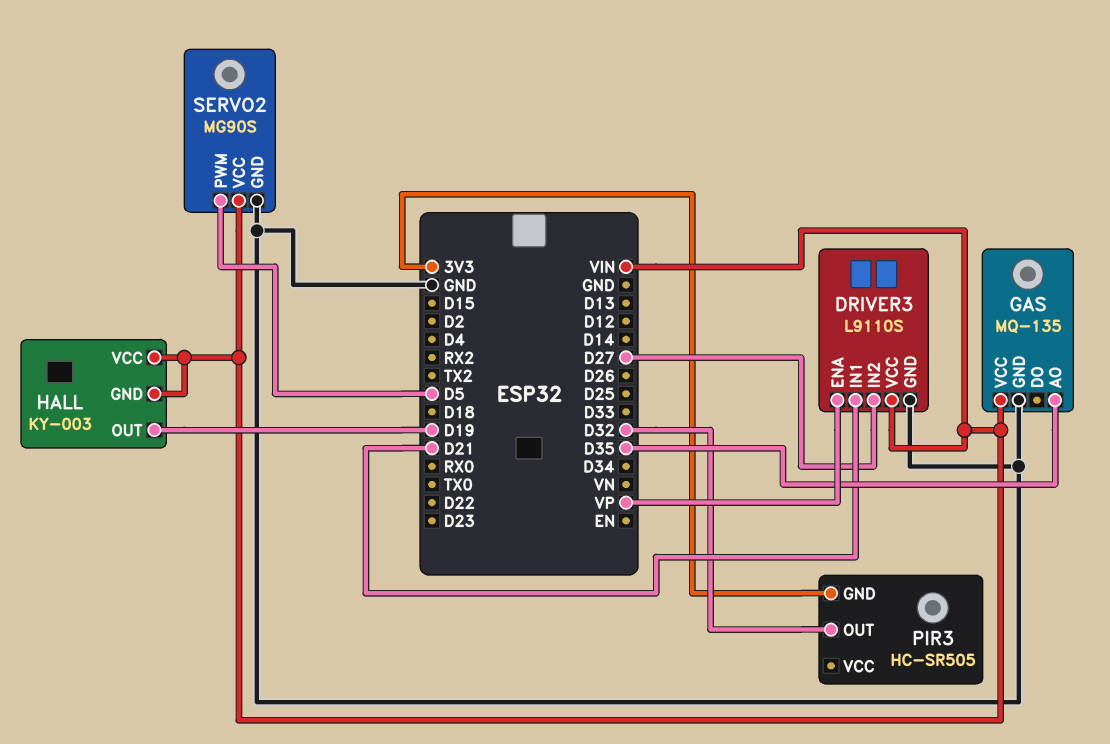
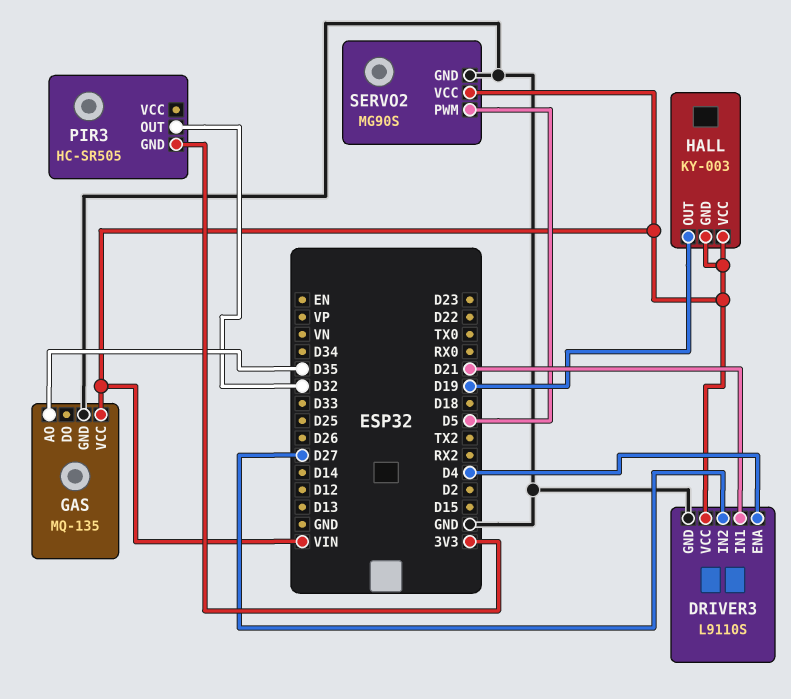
DRIVER3 pin ENA: VP -> D4

